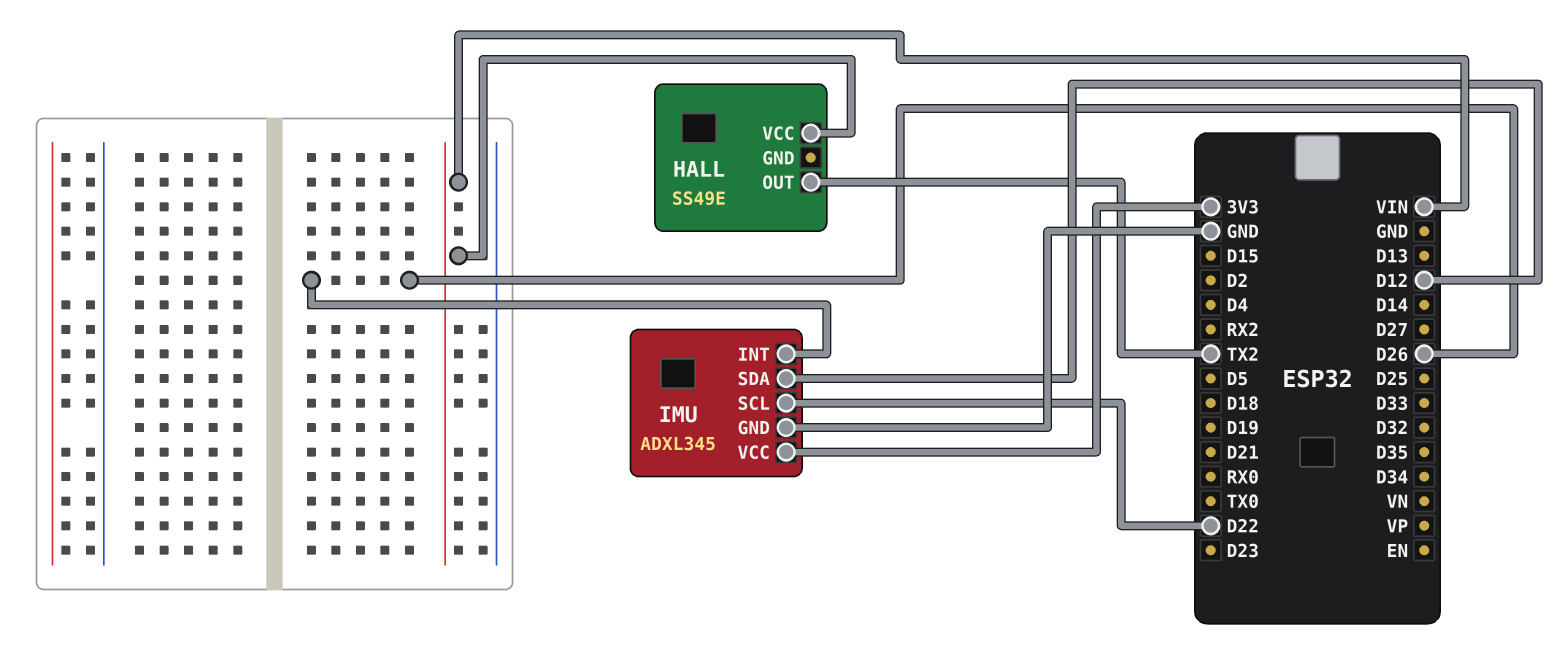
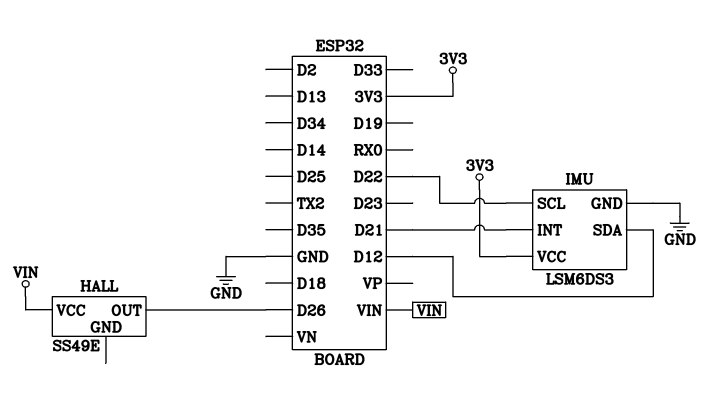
HALL pin OUT: TX2 -> D26
IMU: ADXL345 -> LSM6DS3
IMU pin INT: D26 -> D21

